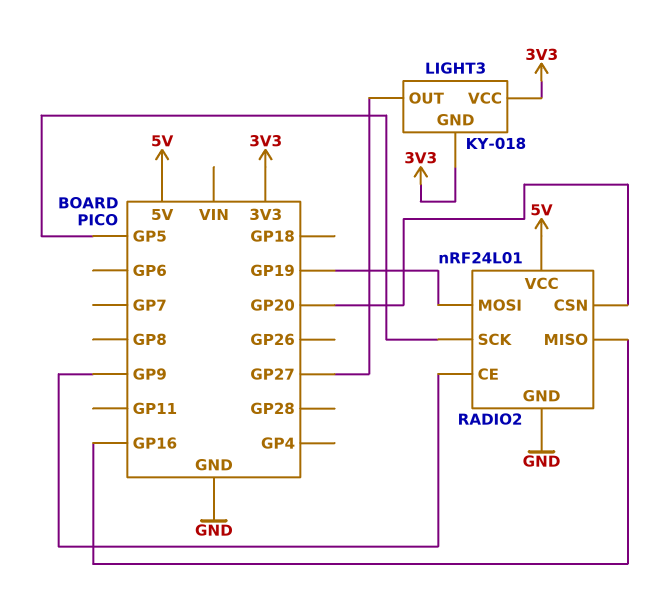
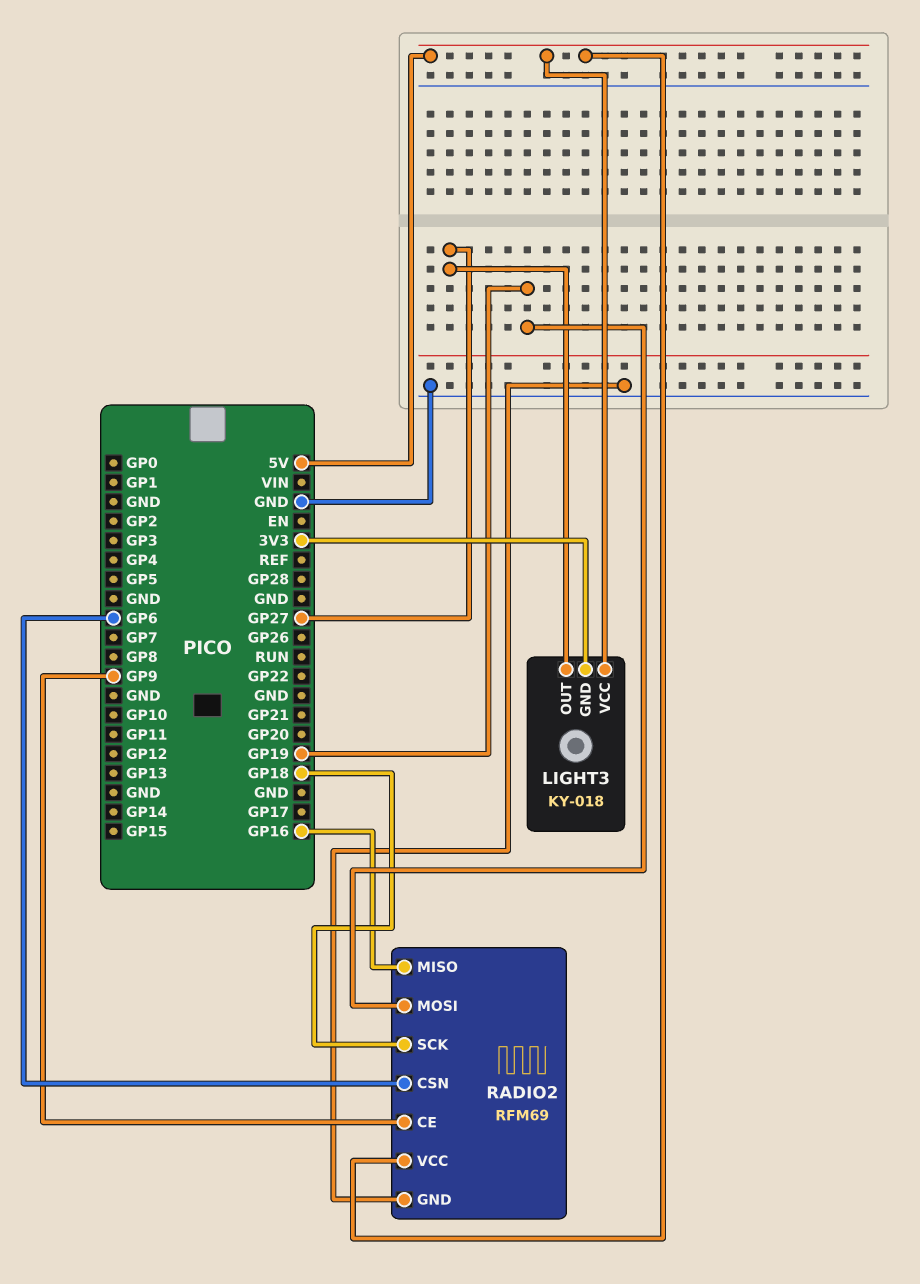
LIGHT3 pin VCC: 3V3 -> 5V
RADIO2: nRF24L01 -> RFM69
RADIO2 pin CSN: GP20 -> GP6
RADIO2 pin SCK: GP5 -> GP18

